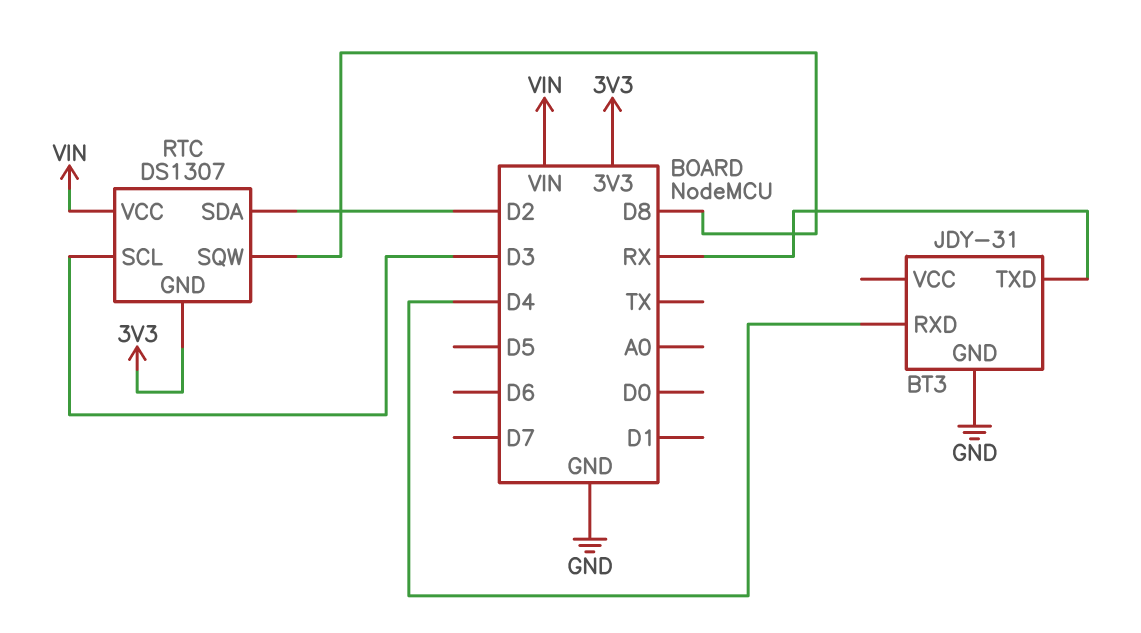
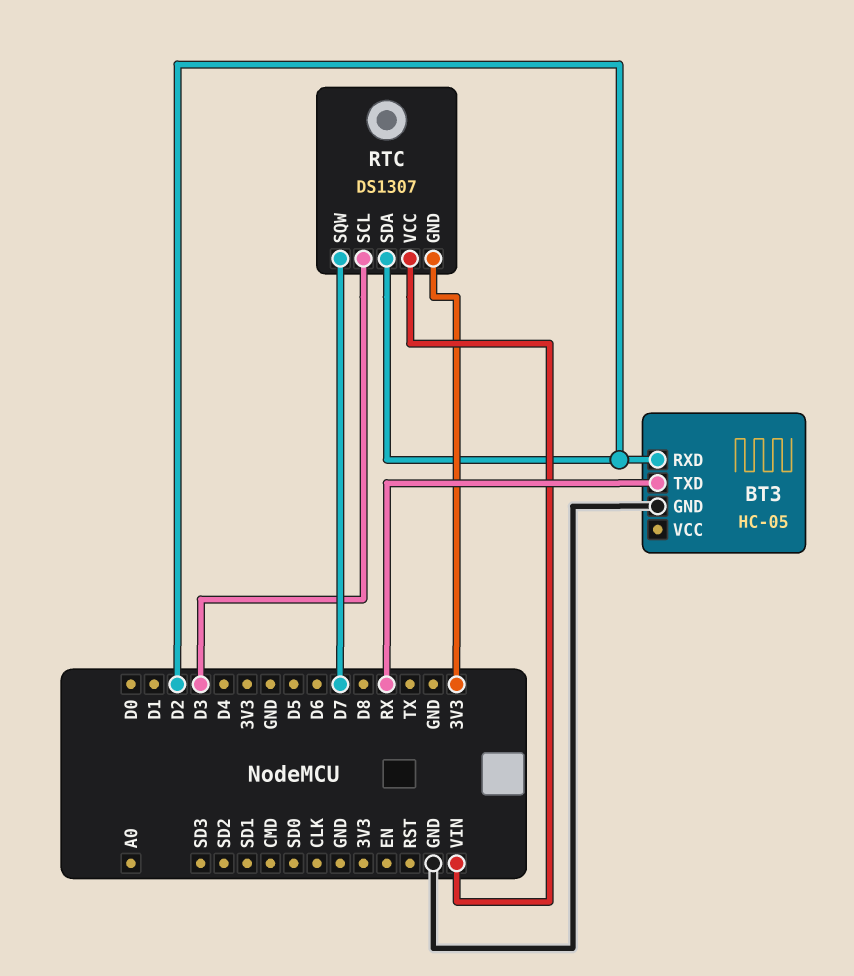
BT3: JDY-31 -> HC-05
BT3 pin RXD: D4 -> D2
RTC pin SQW: D8 -> D7

